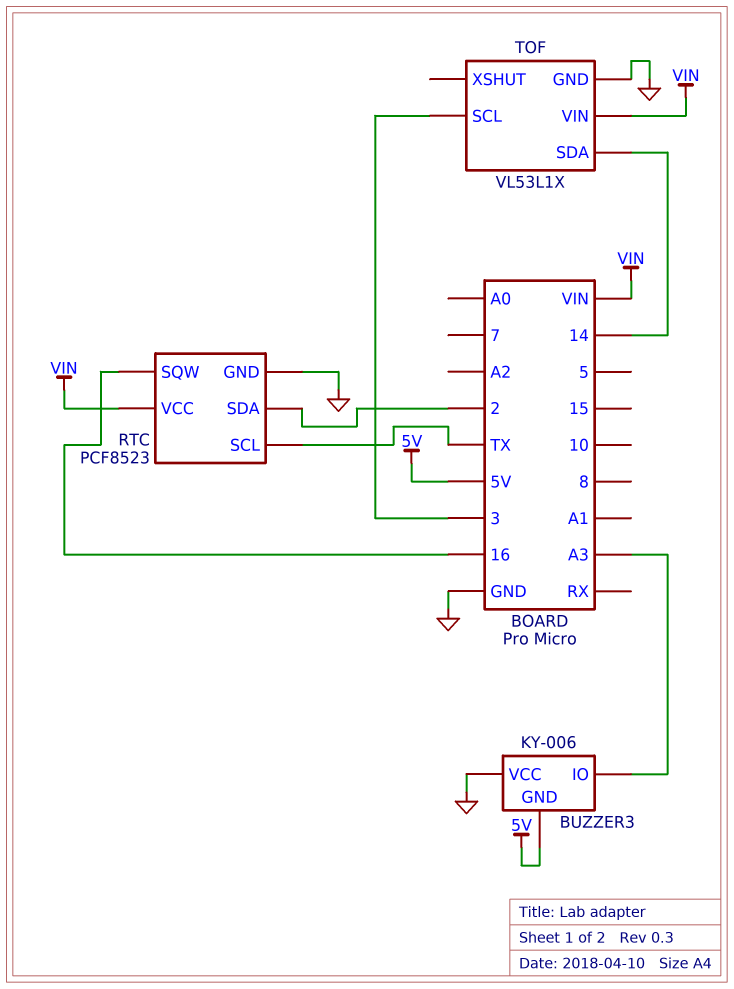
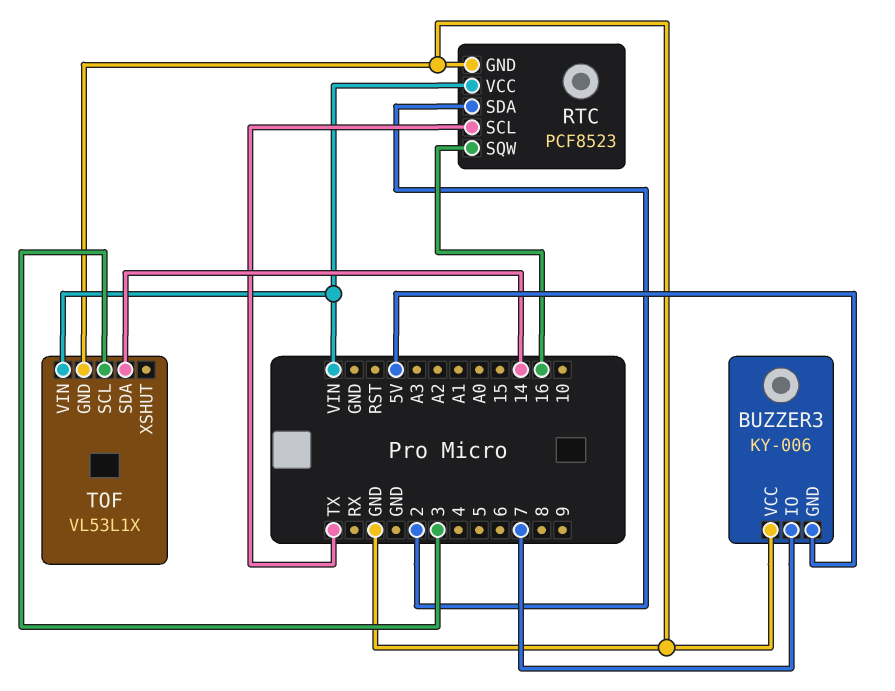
BUZZER3 pin IO: A3 -> 7

